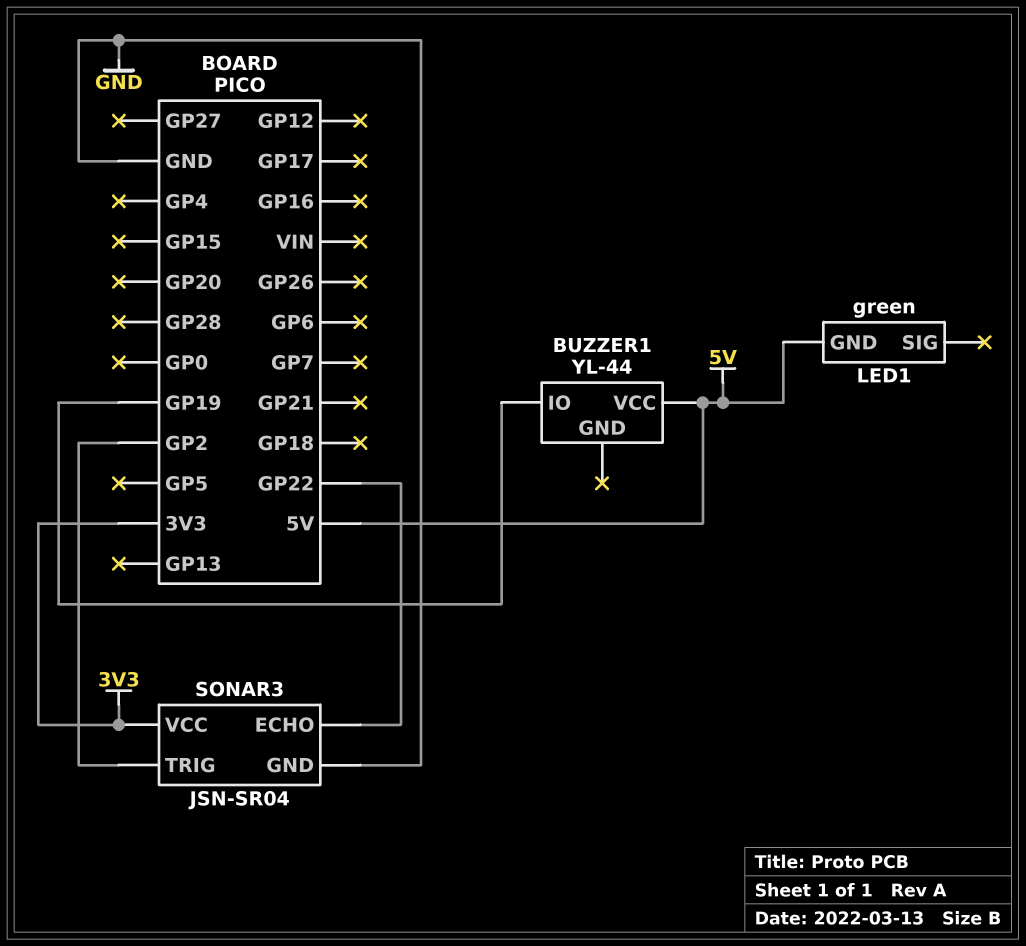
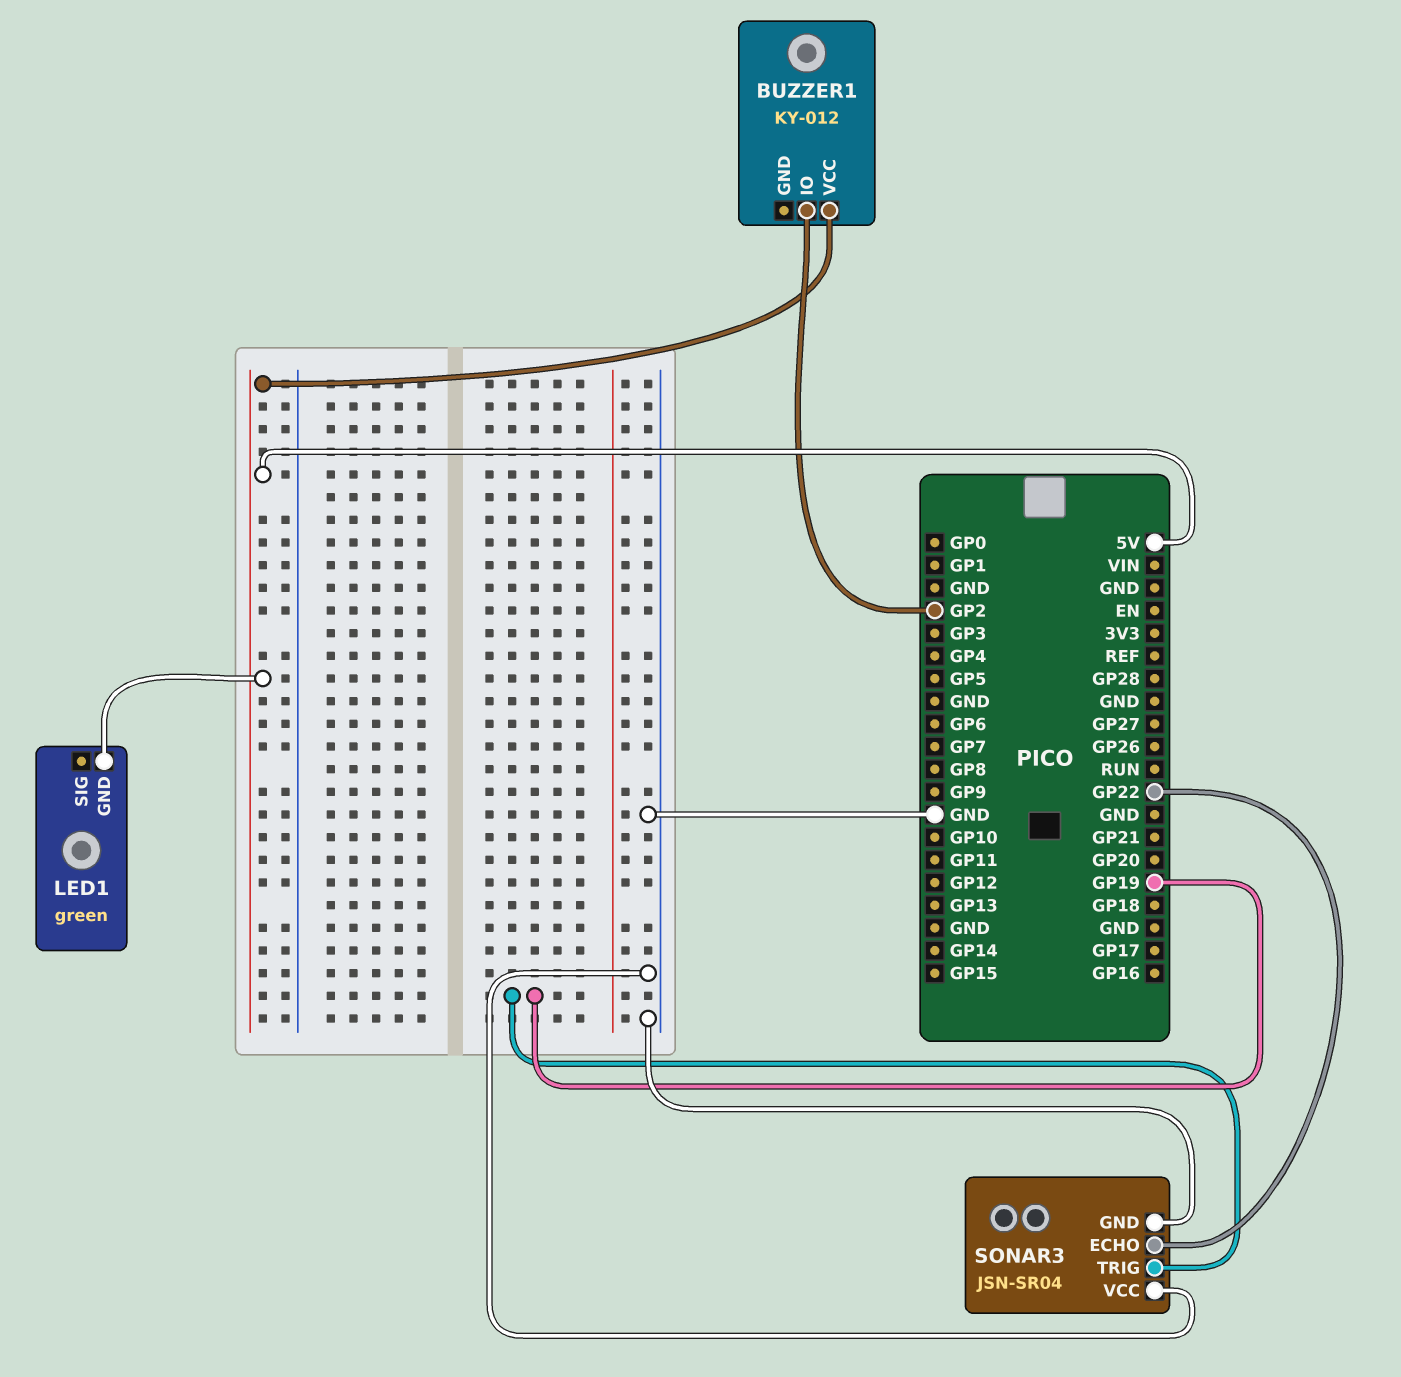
BUZZER1: YL-44 -> KY-012
BUZZER1 pin IO: GP19 -> GP2
SONAR3 pin TRIG: GP2 -> GP19
SONAR3 pin VCC: 3V3 -> GND

